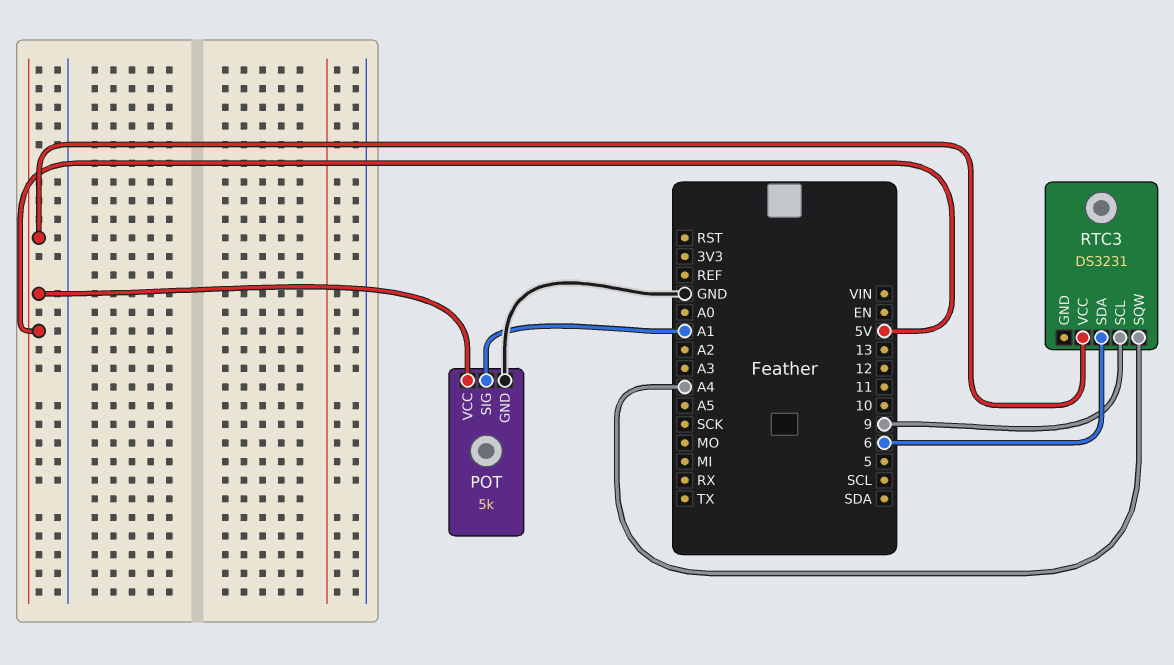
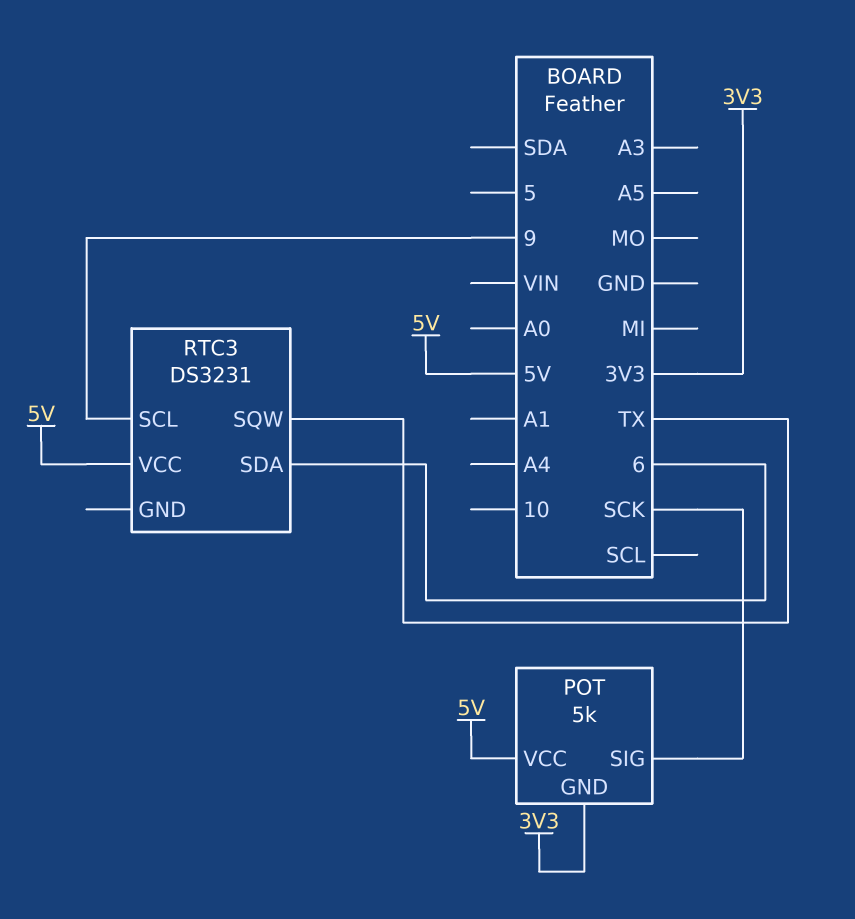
POT pin GND: GND -> 3V3
POT pin SIG: A1 -> SCK
RTC3 pin SQW: A4 -> TX

